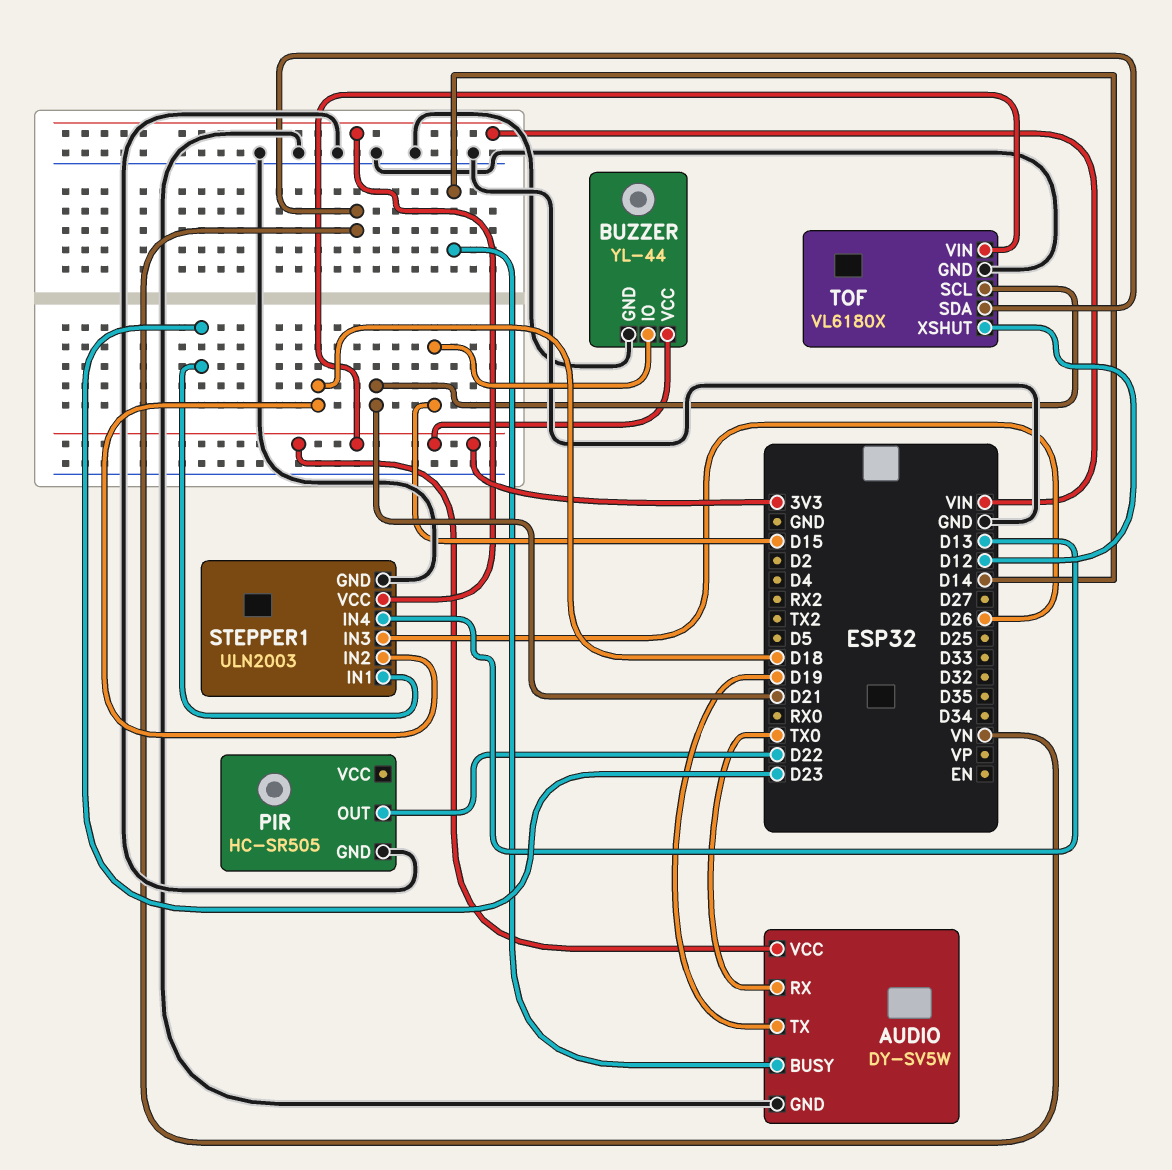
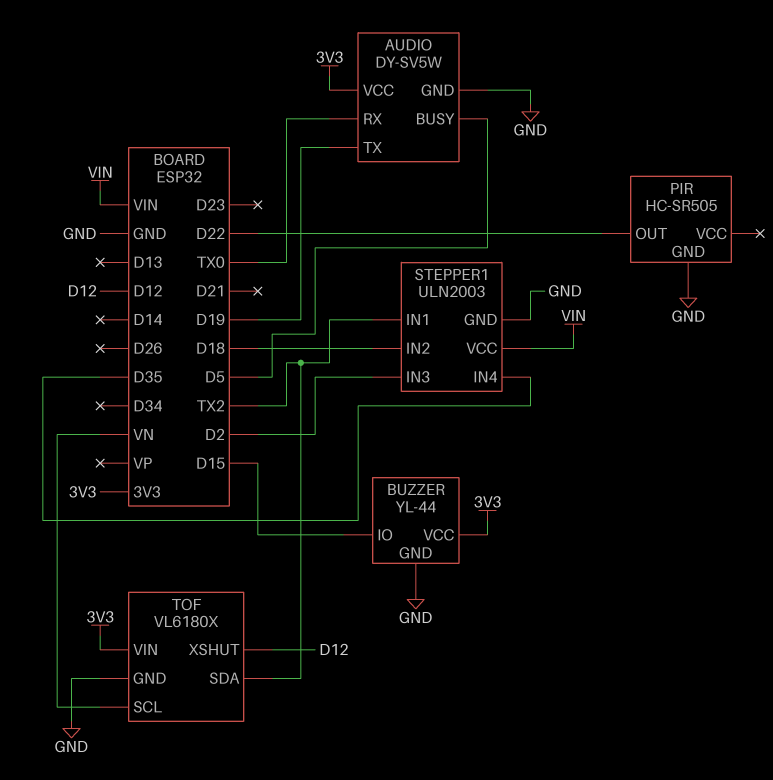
AUDIO pin BUSY: D14 -> D5
STEPPER1 pin IN1: D23 -> TX2
STEPPER1 pin IN3: D26 -> D2
STEPPER1 pin IN4: D13 -> D35
TOF pin SCL: D21 -> VN
TOF pin SDA: VN -> TX2

